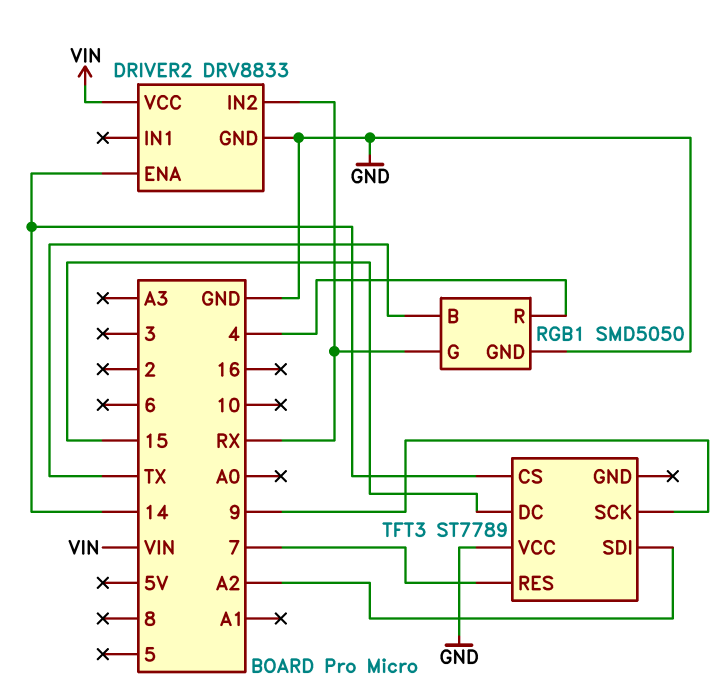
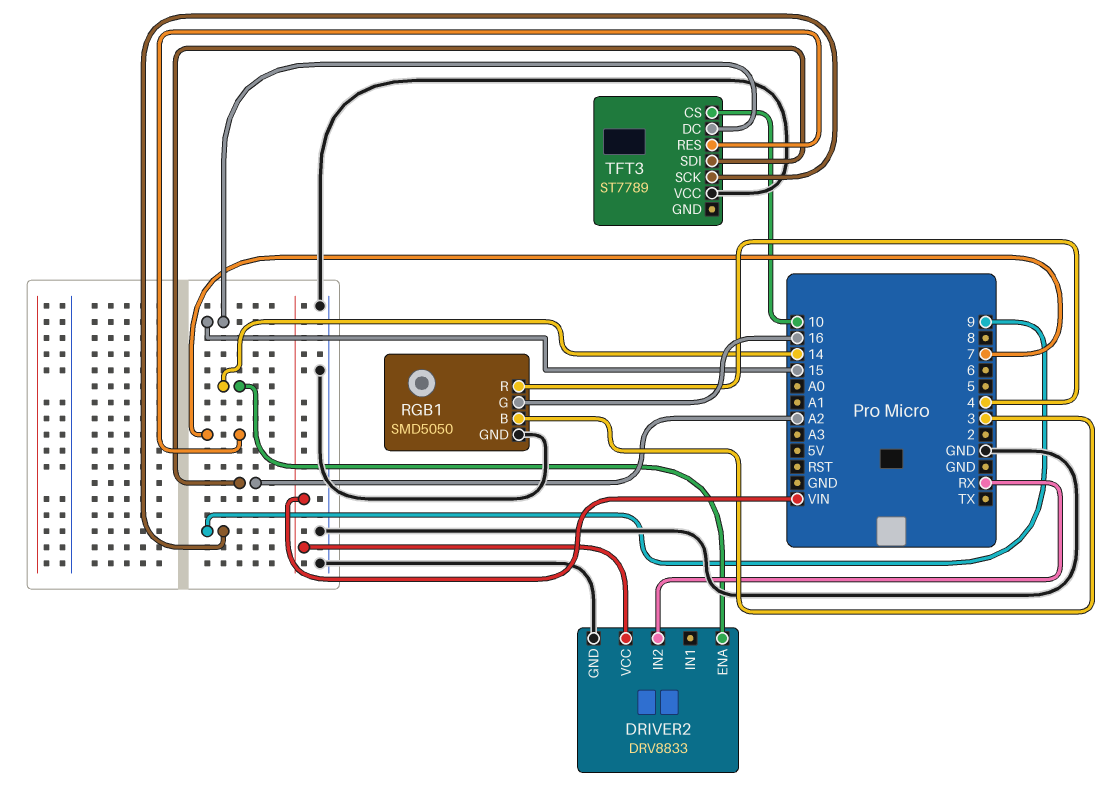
RGB1 pin B: TX -> 3
RGB1 pin G: RX -> 16
TFT3 pin CS: 14 -> 10

